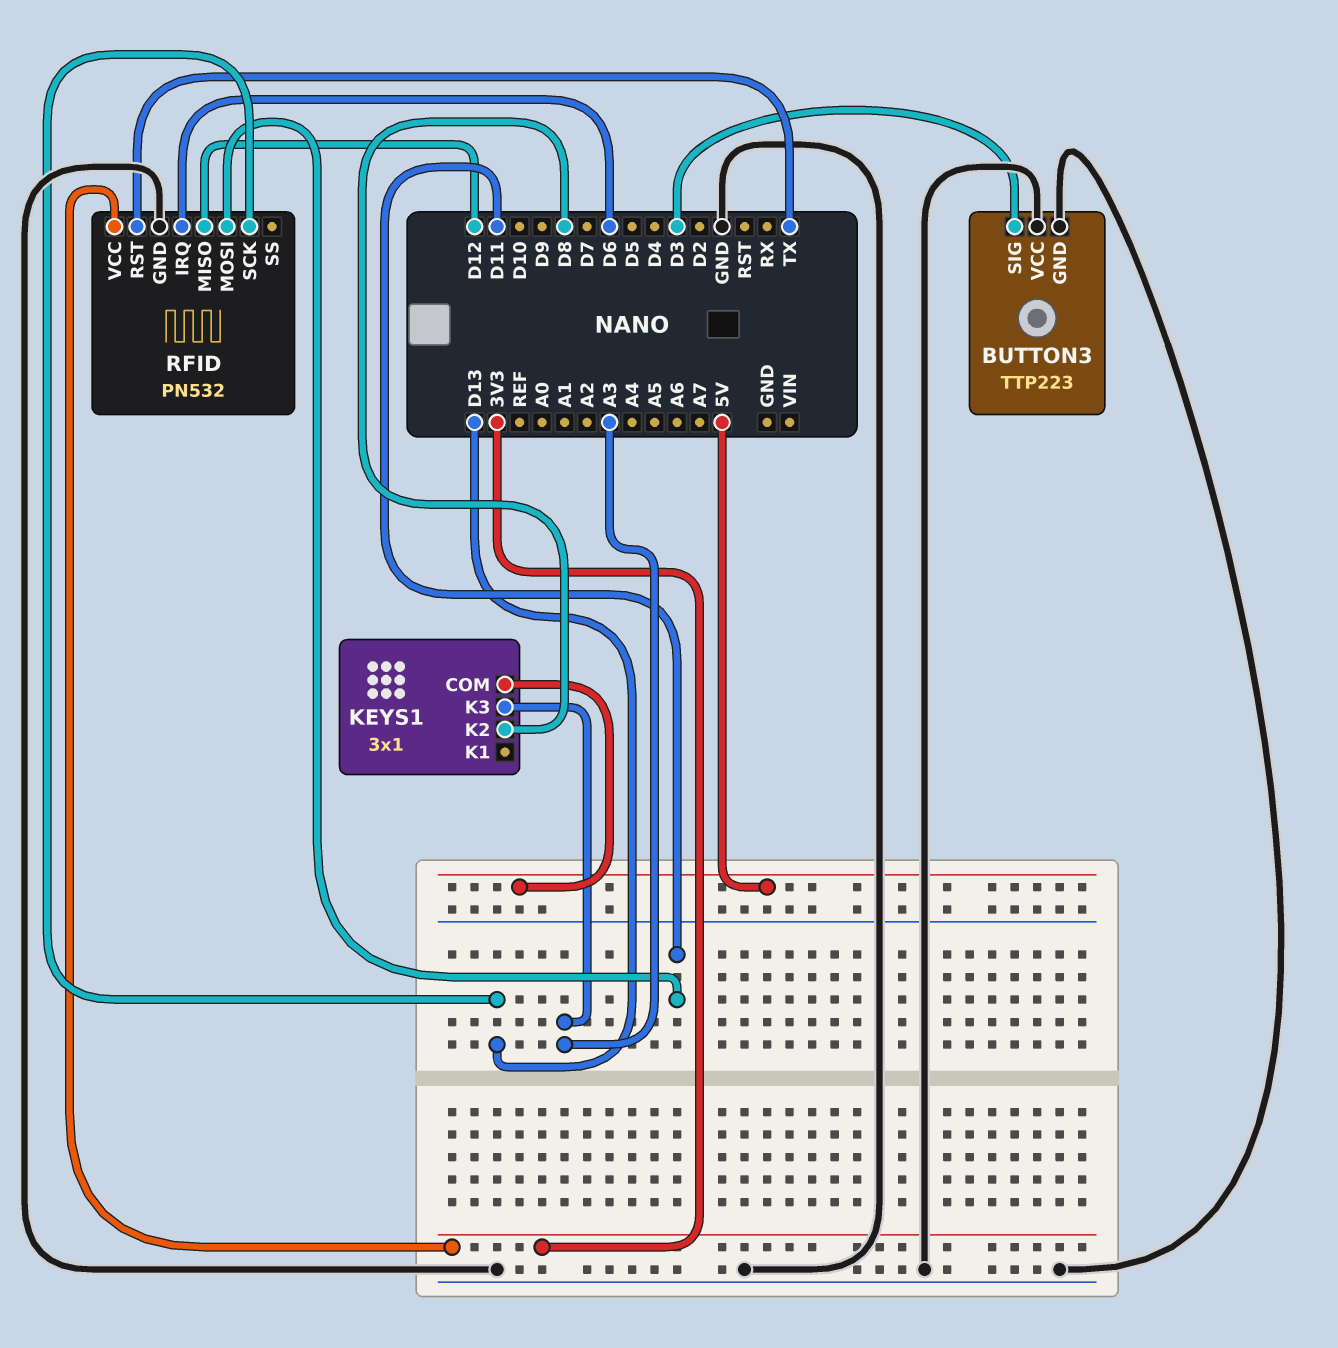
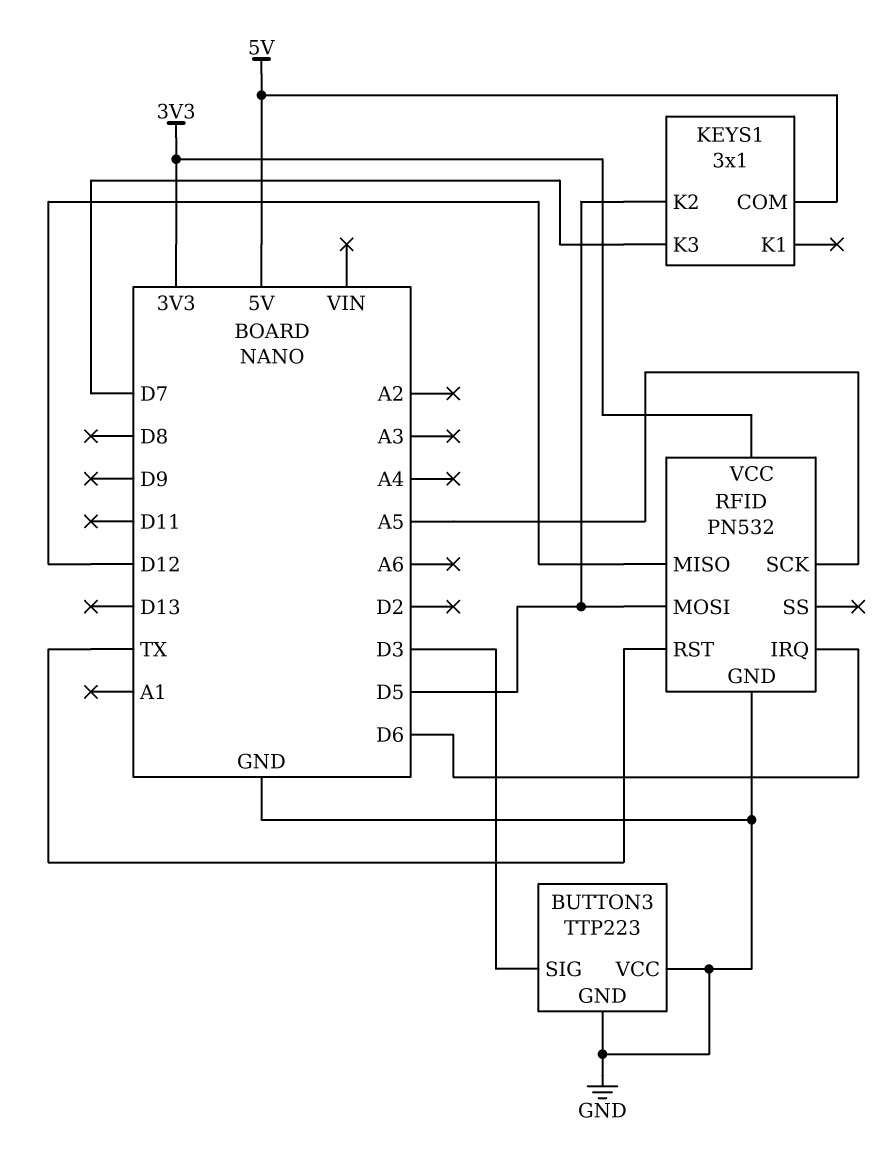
KEYS1 pin K2: D8 -> D5
KEYS1 pin K3: A3 -> D7
RFID pin MOSI: D11 -> D5
RFID pin SCK: D13 -> A5

